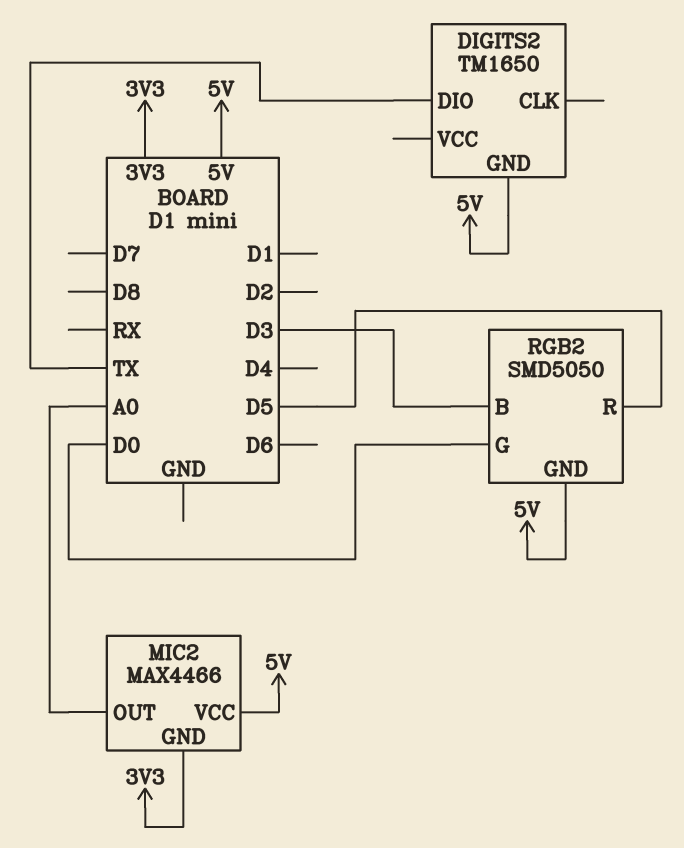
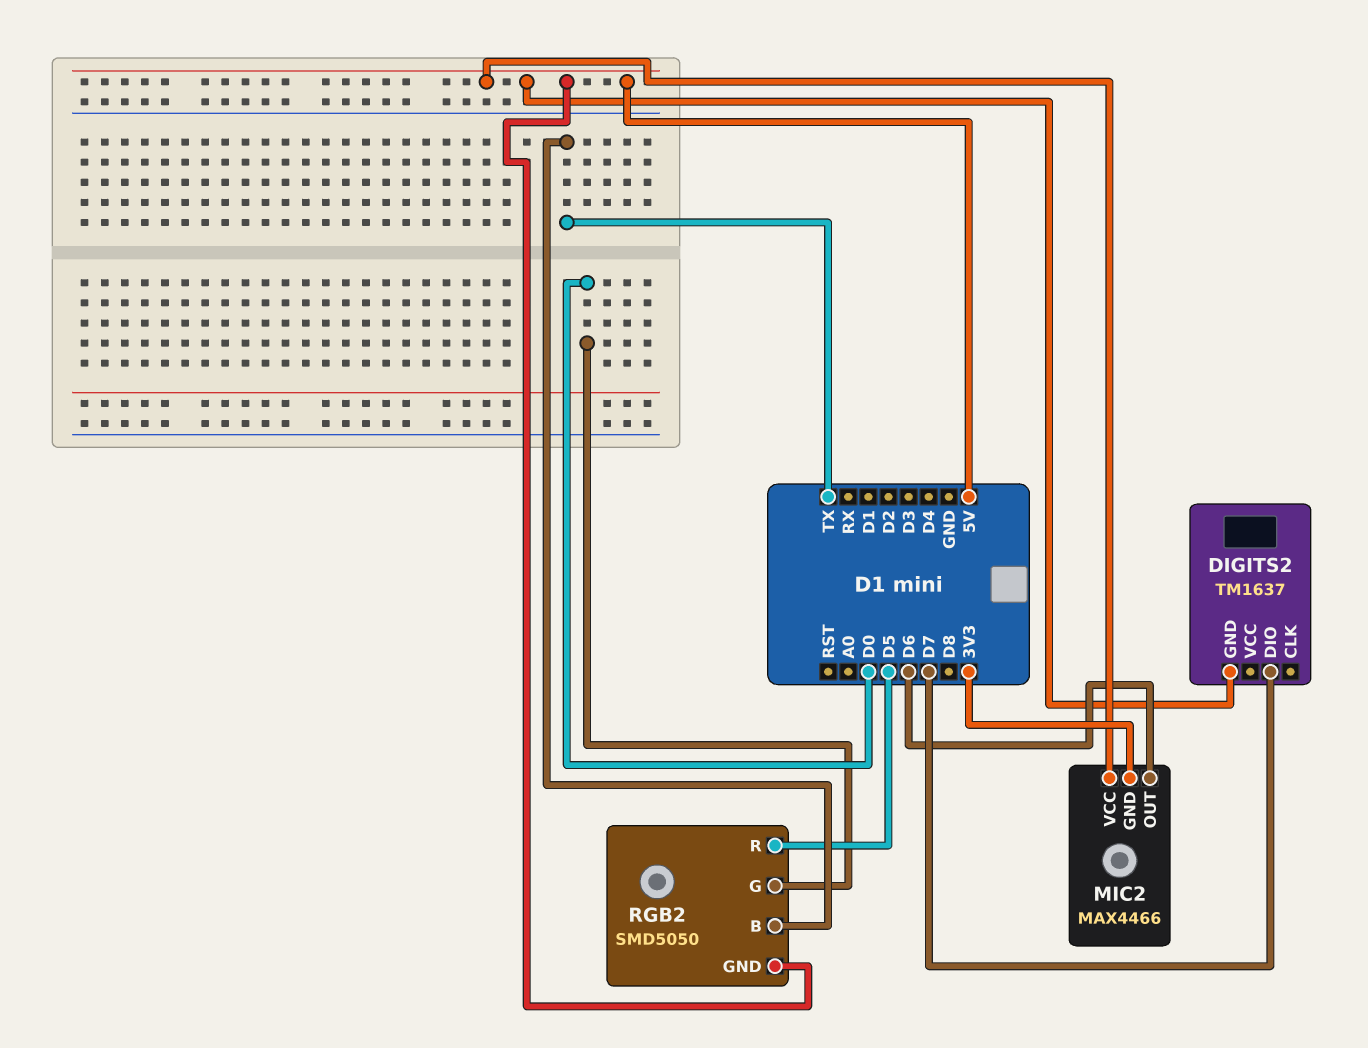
DIGITS2: TM1650 -> TM1637
DIGITS2 pin DIO: TX -> D7
MIC2 pin OUT: A0 -> D6
RGB2 pin B: D3 -> TX

